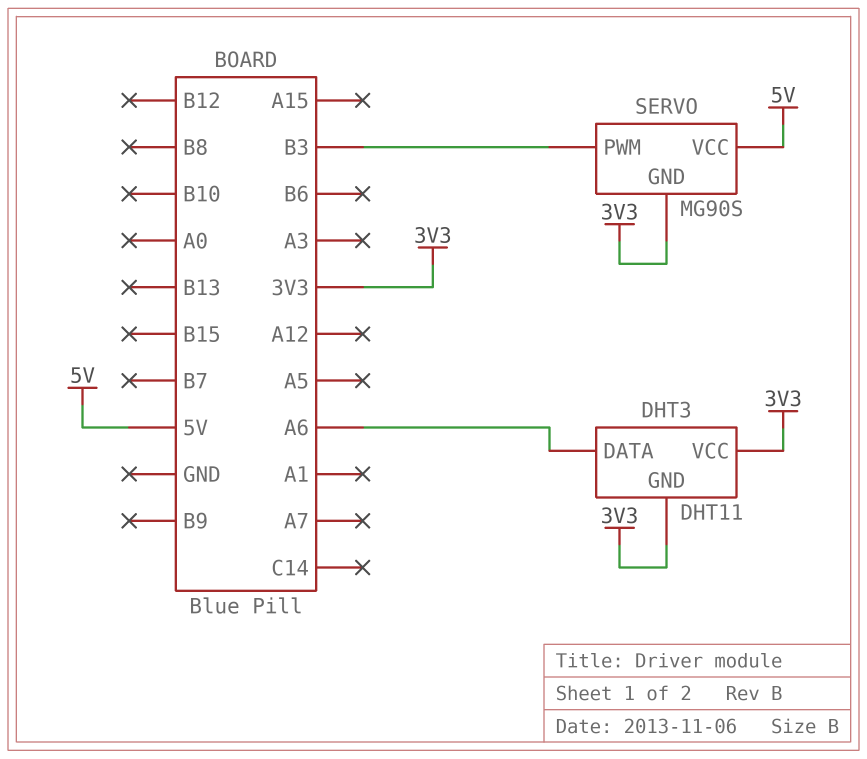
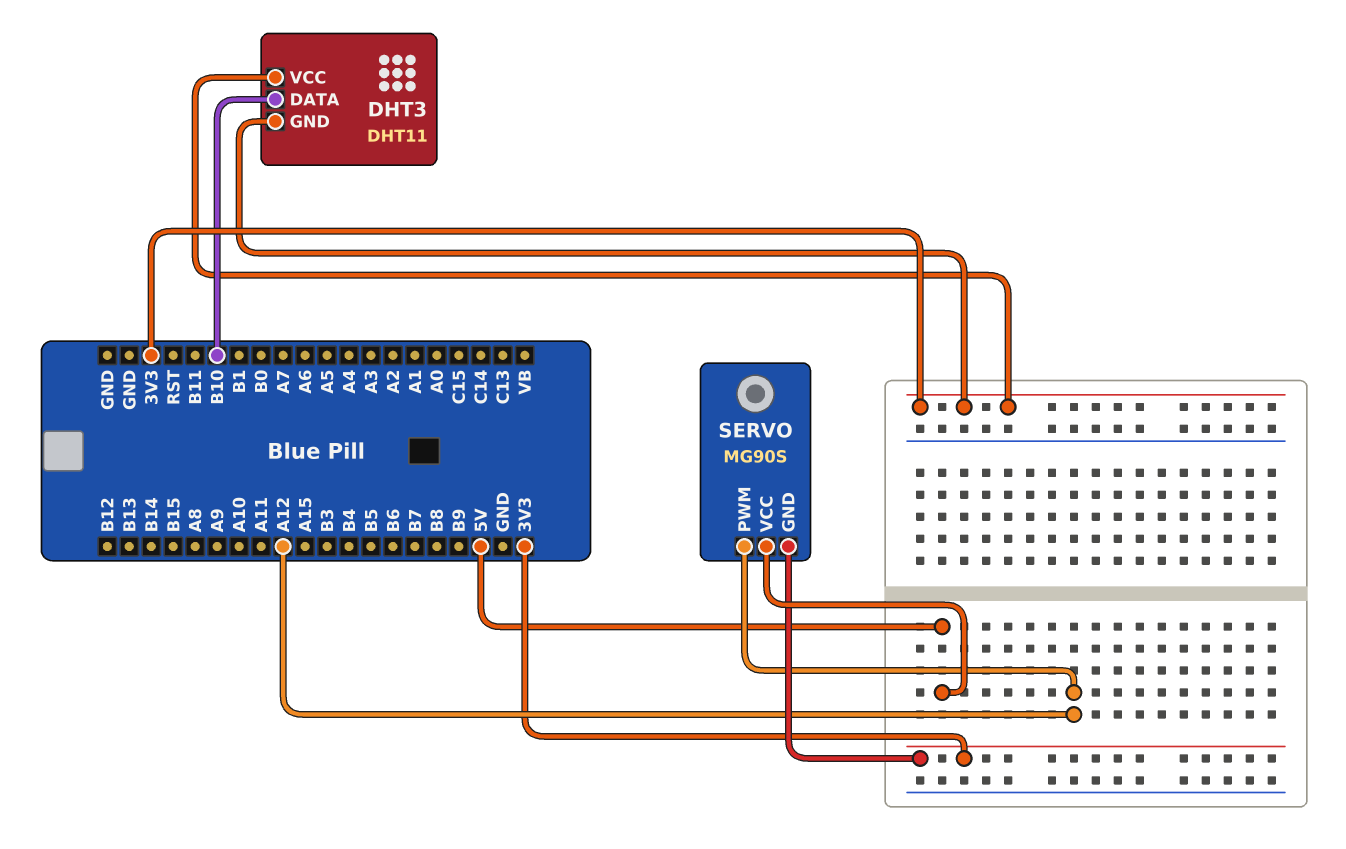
DHT3 pin DATA: A6 -> B10
SERVO pin PWM: B3 -> A12

